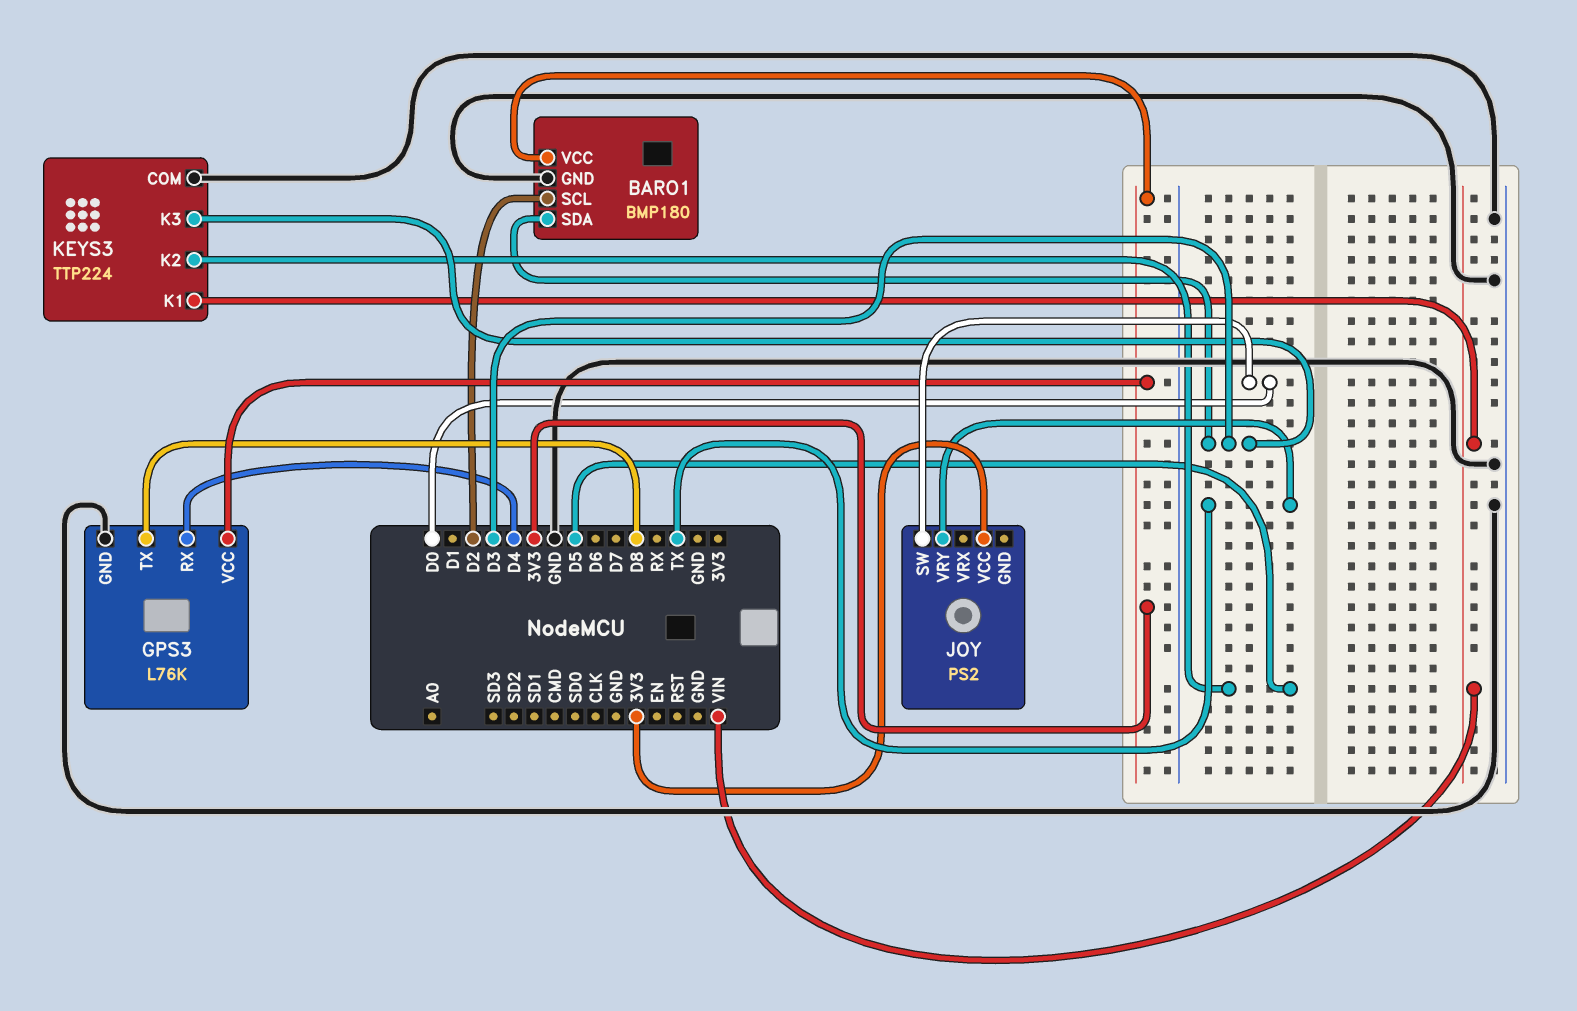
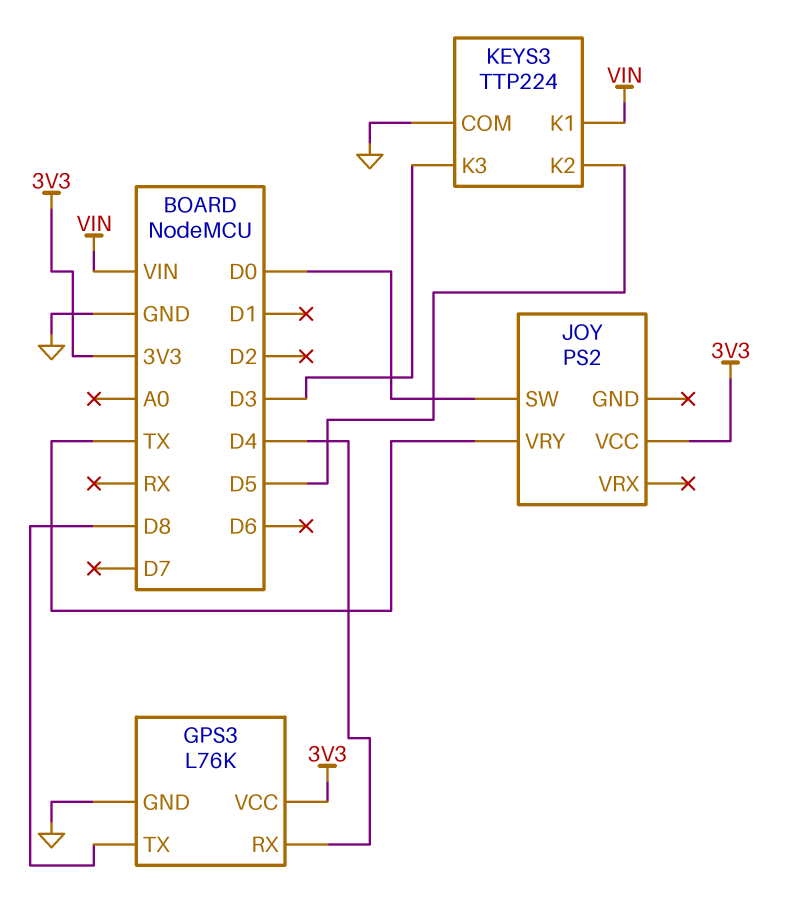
BARO1: BMP180 -> none
BARO1 pin GND: GND -> none
BARO1 pin SCL: D2 -> none
BARO1 pin SDA: D3 -> none
BARO1 pin VCC: 3V3 -> none

